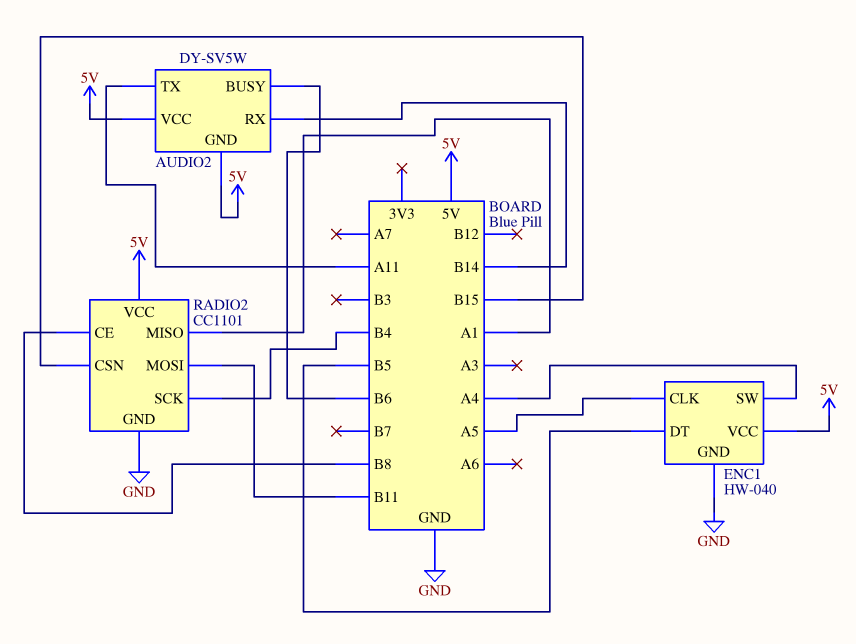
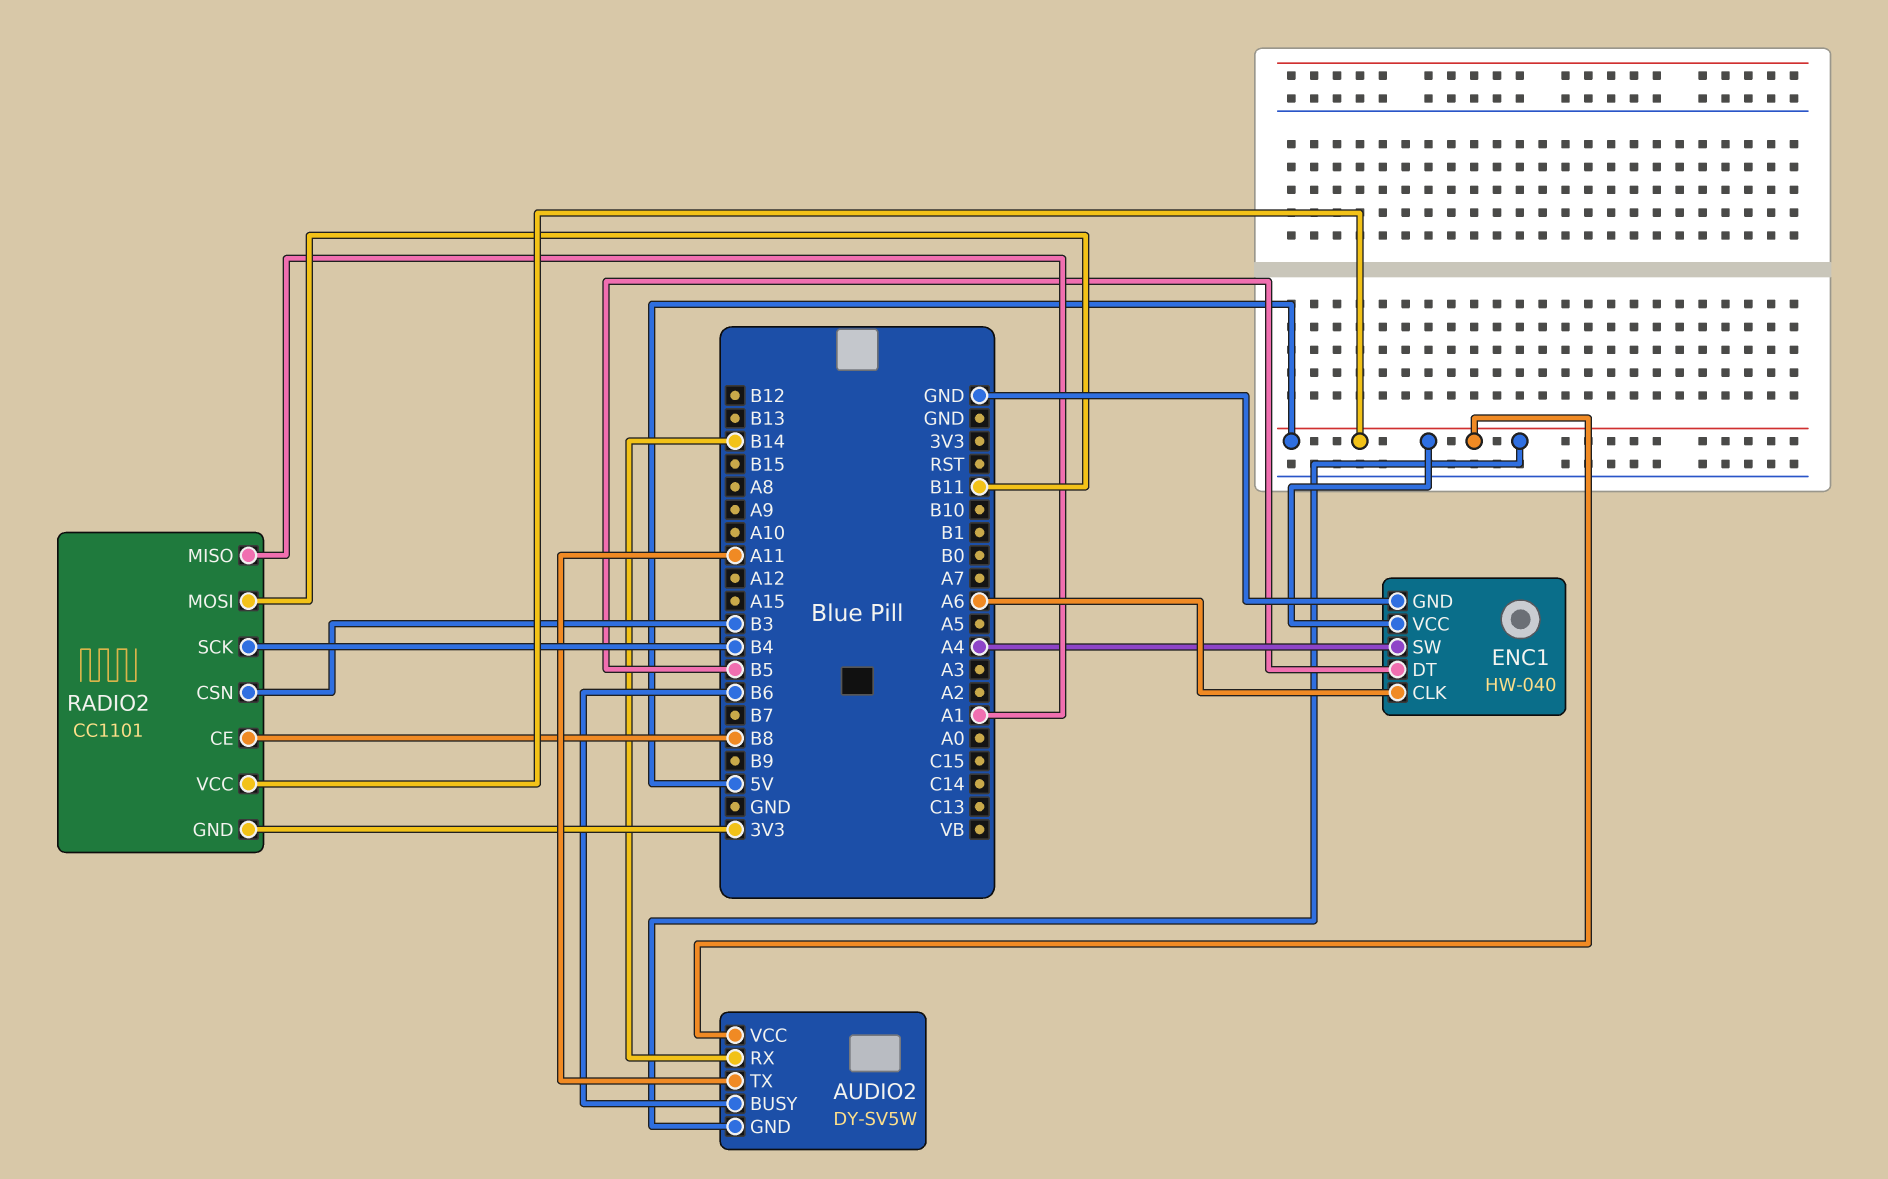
ENC1 pin CLK: A5 -> A6
RADIO2 pin CSN: B15 -> B3
RADIO2 pin GND: GND -> 3V3

